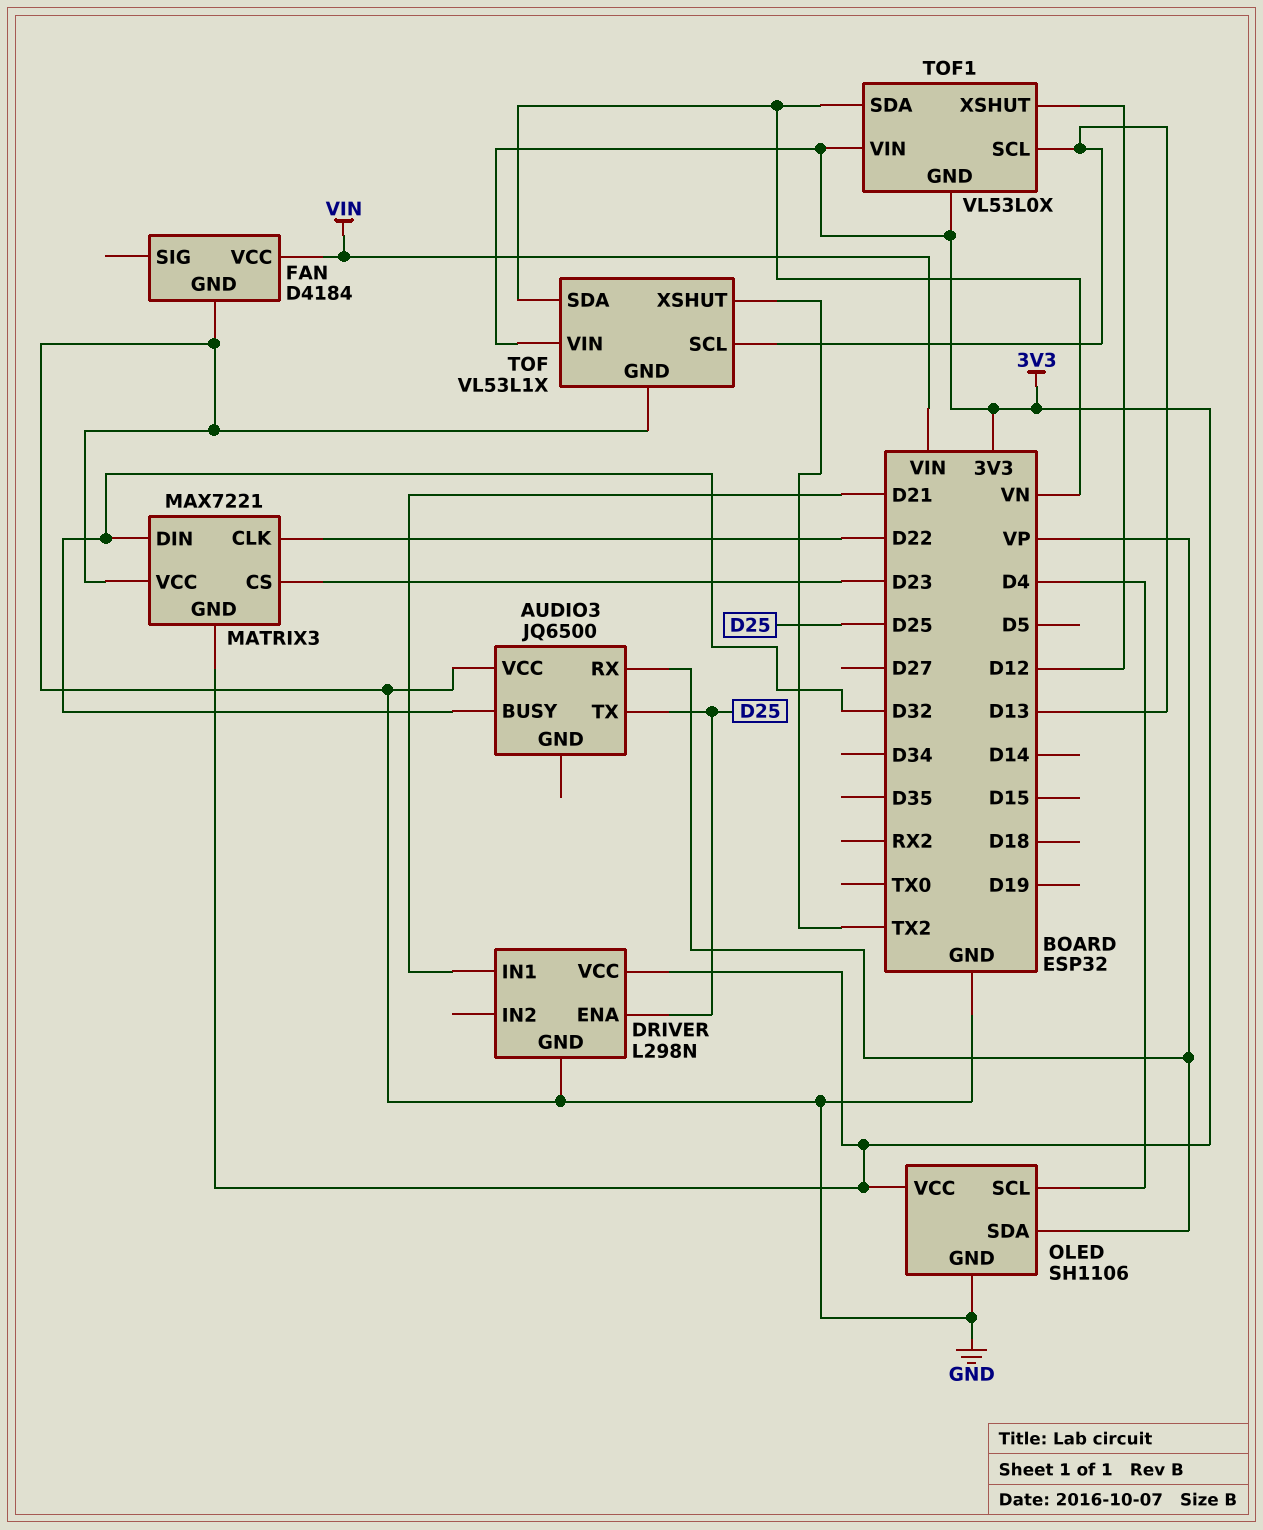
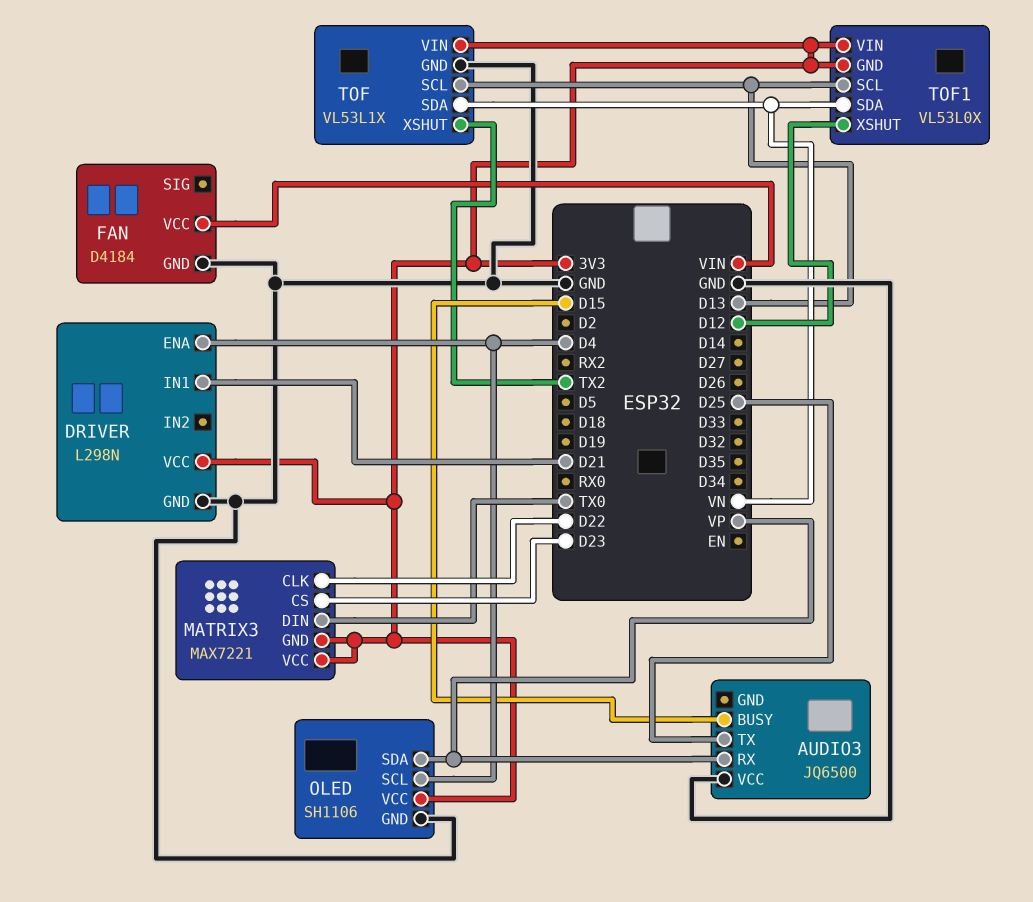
AUDIO3 pin BUSY: D32 -> D15
DRIVER pin ENA: D25 -> D4
MATRIX3 pin DIN: D32 -> TX0
MATRIX3 pin VCC: GND -> 3V3

